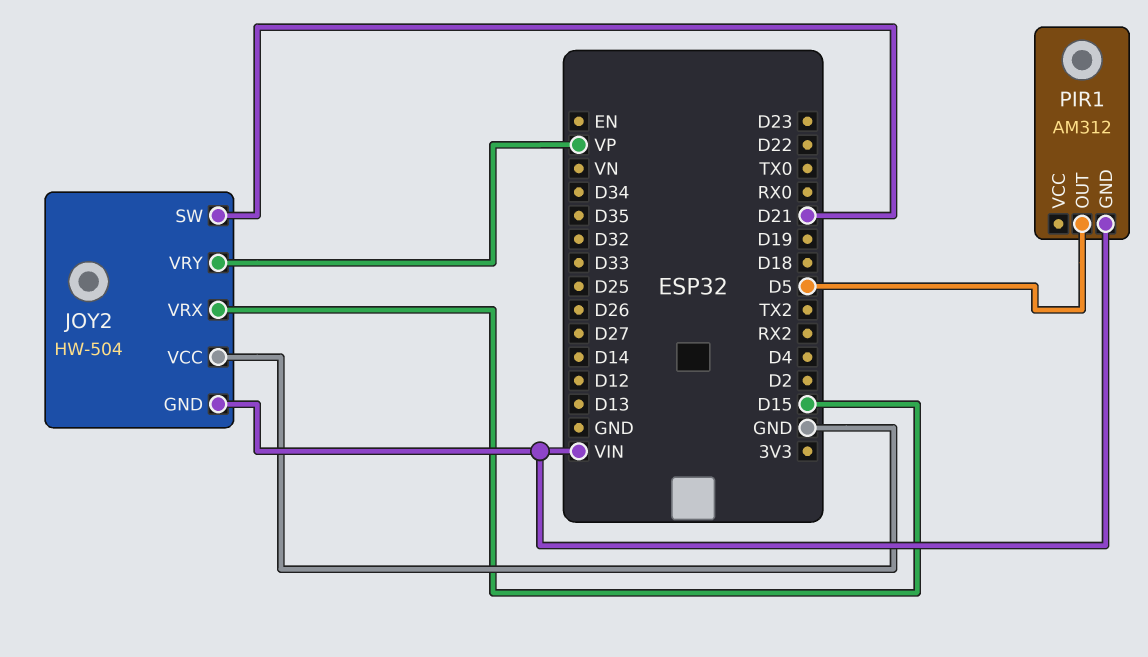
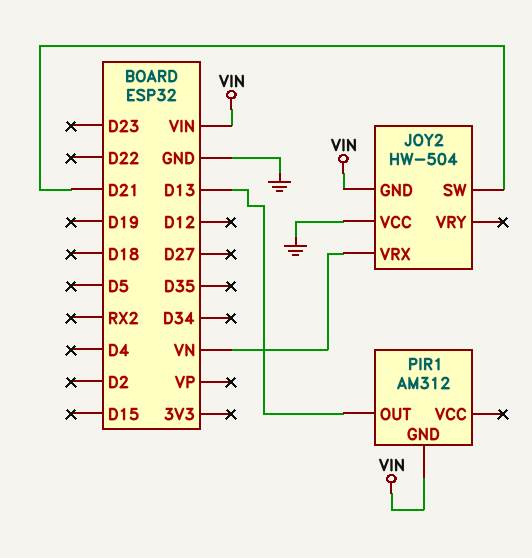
JOY2 pin VRX: D15 -> VN
JOY2 pin VRY: VP -> none
PIR1 pin OUT: D5 -> D13

